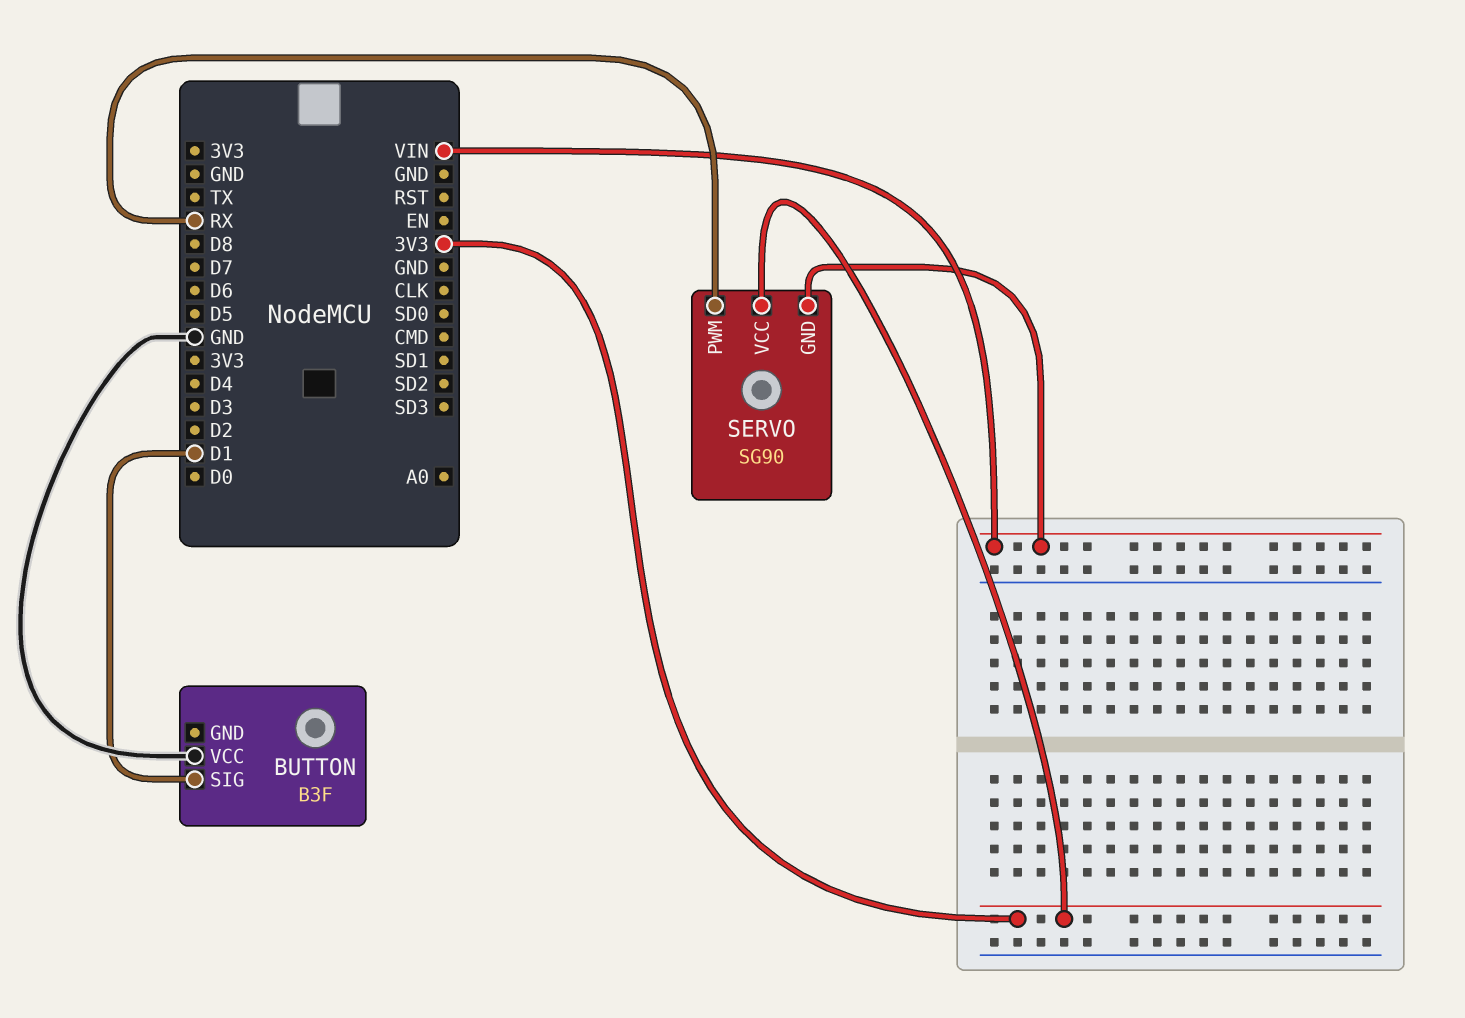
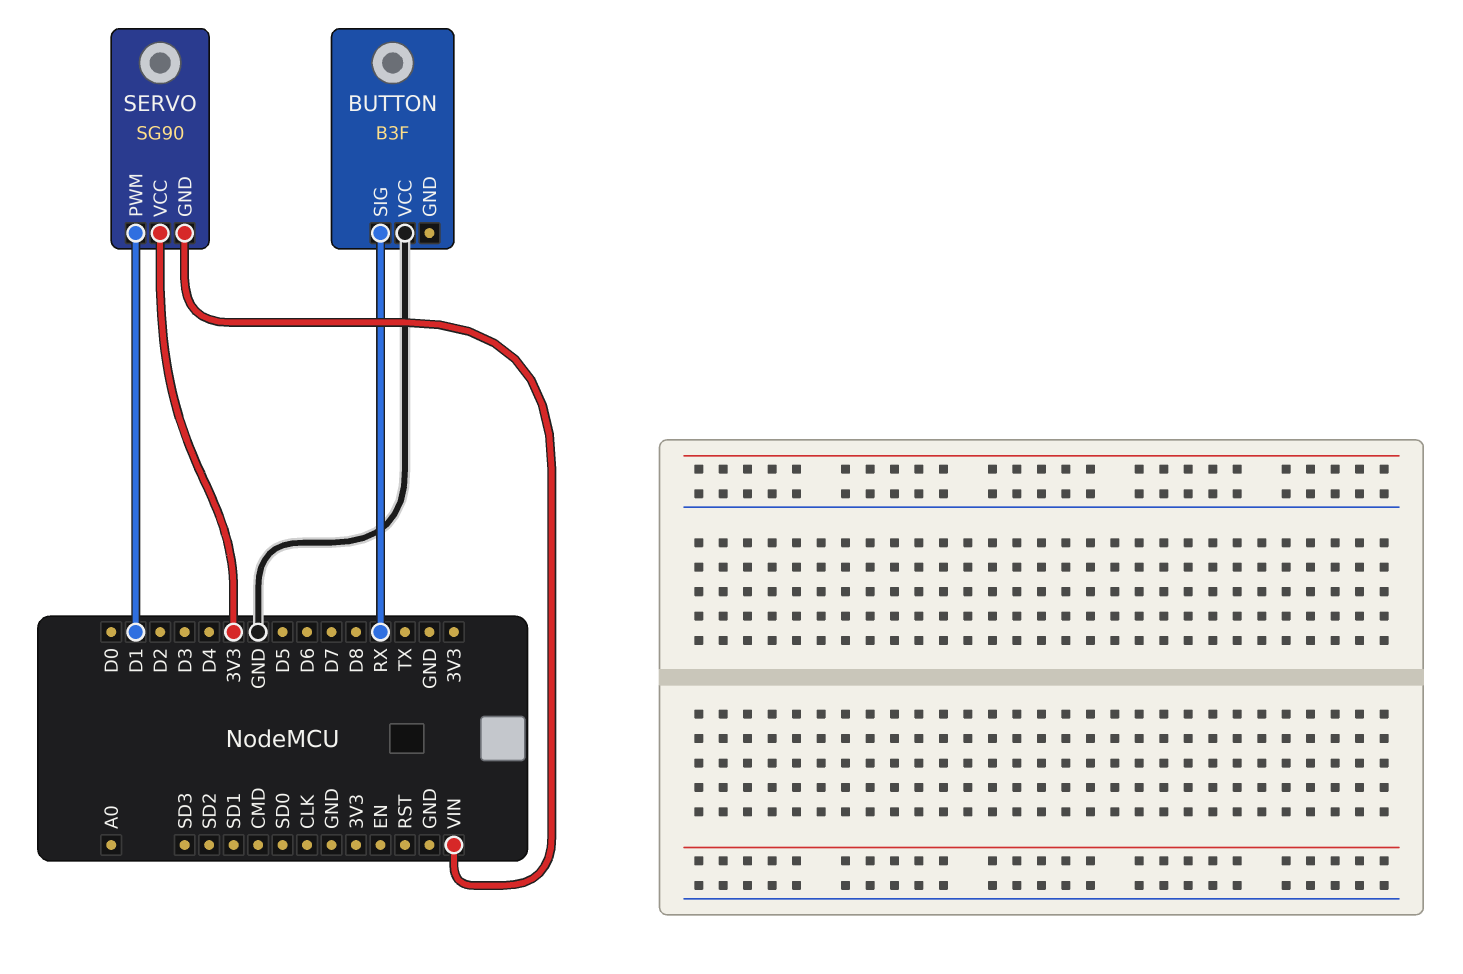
BUTTON pin SIG: D1 -> RX
SERVO pin PWM: RX -> D1

